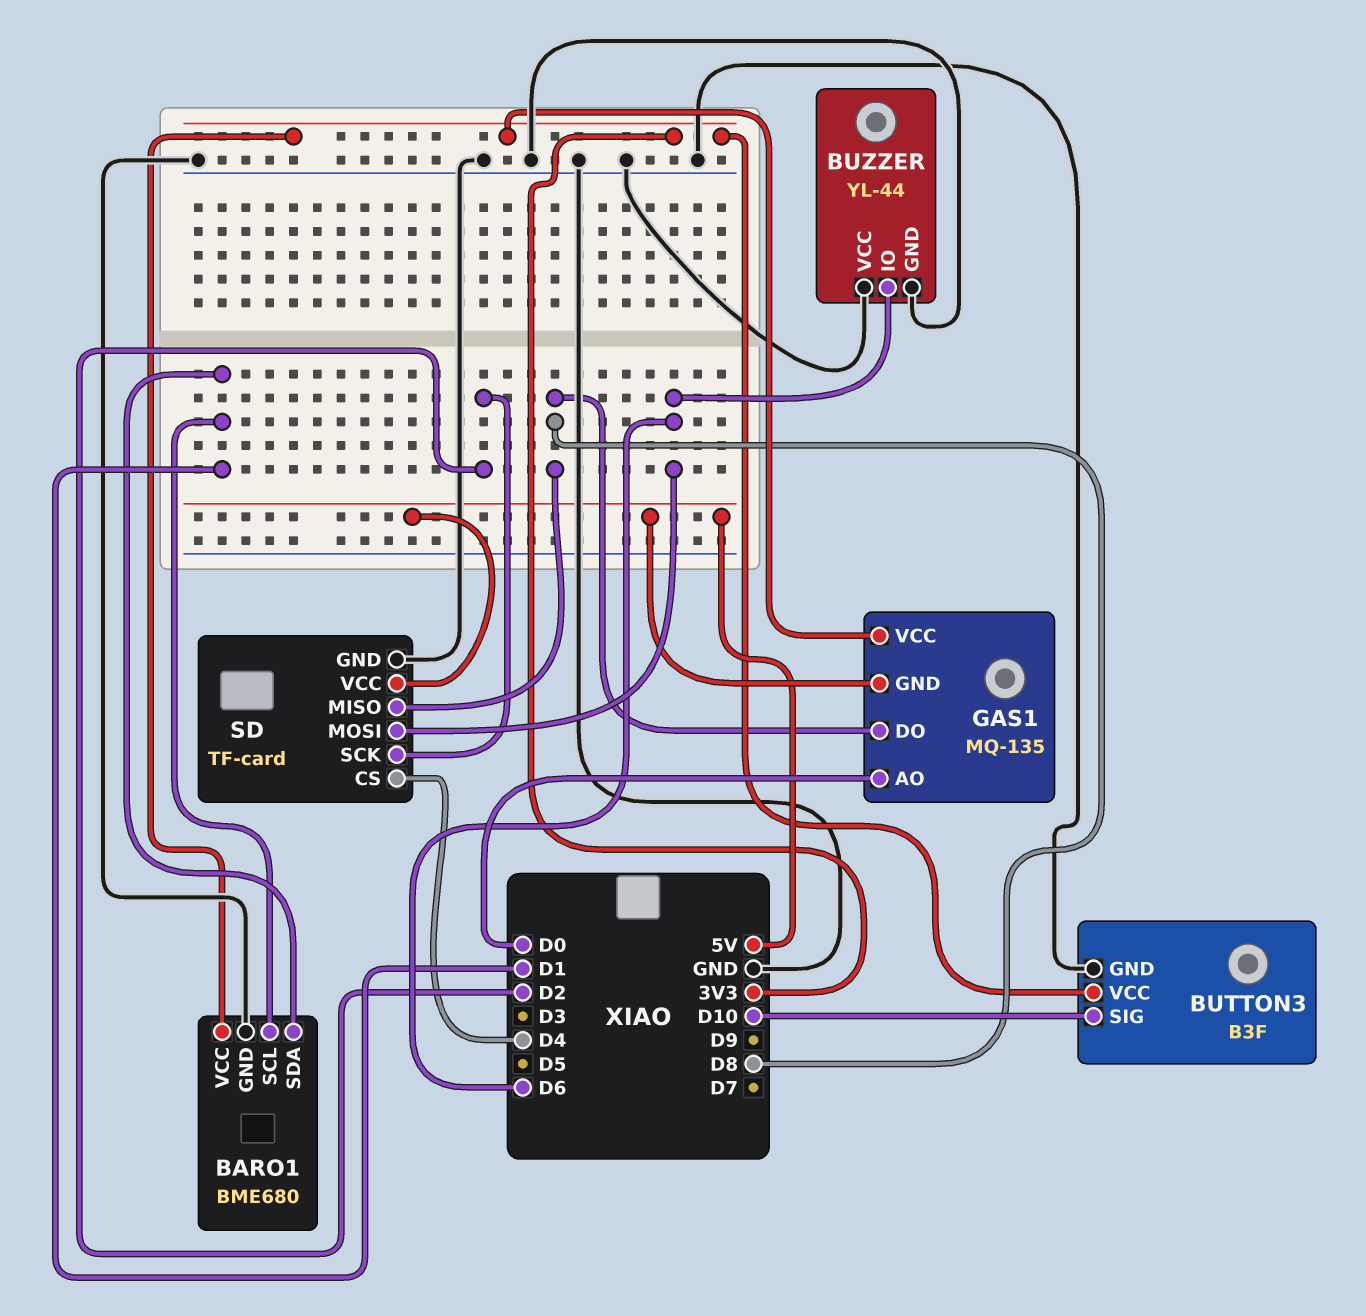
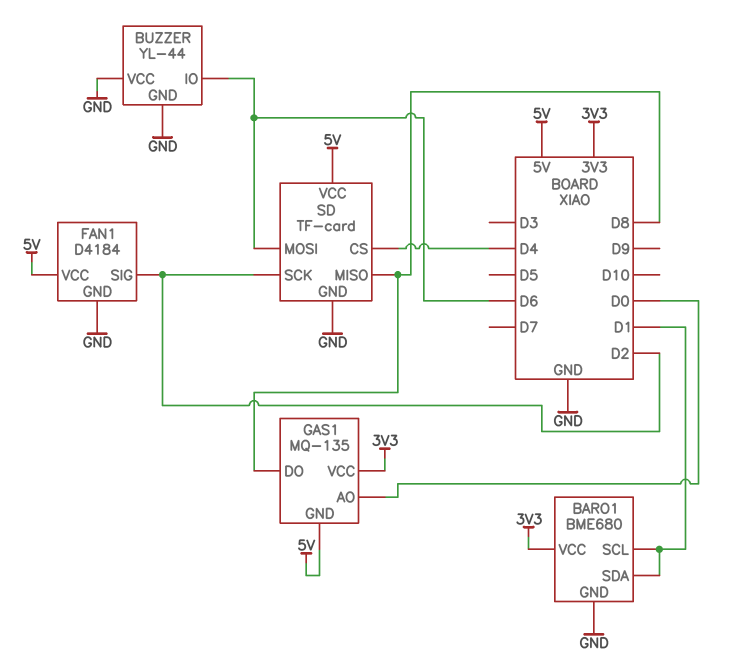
BUTTON3: B3F -> none
BUTTON3 pin GND: GND -> none
BUTTON3 pin SIG: D10 -> none
BUTTON3 pin VCC: 3V3 -> none
FAN1: none -> D4184
FAN1 pin GND: none -> GND
FAN1 pin SIG: none -> D2
FAN1 pin VCC: none -> 5V

